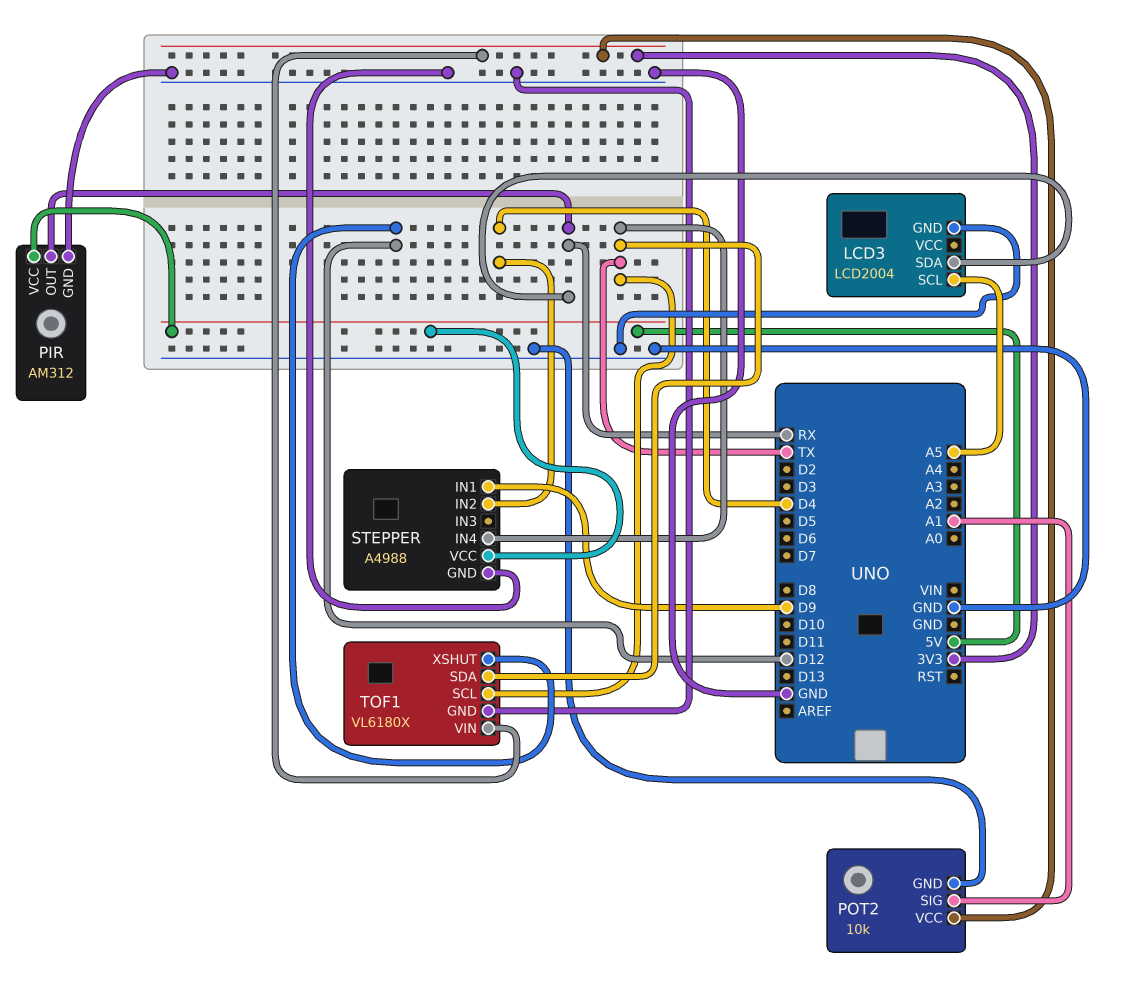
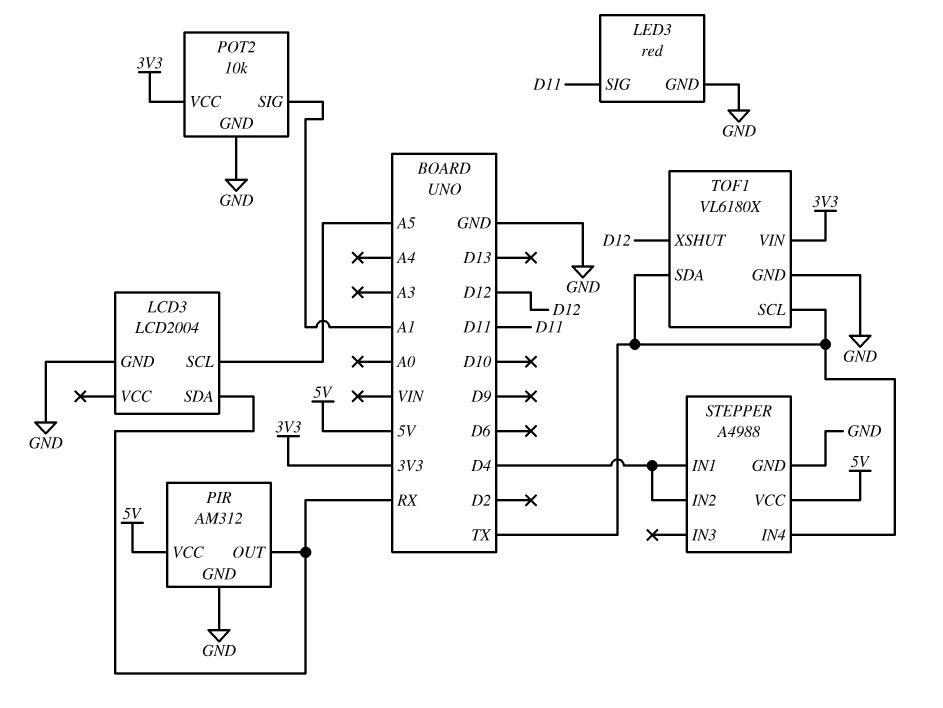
LED3: none -> red
LED3 pin GND: none -> GND
LED3 pin SIG: none -> D11
STEPPER pin IN1: D9 -> D4

